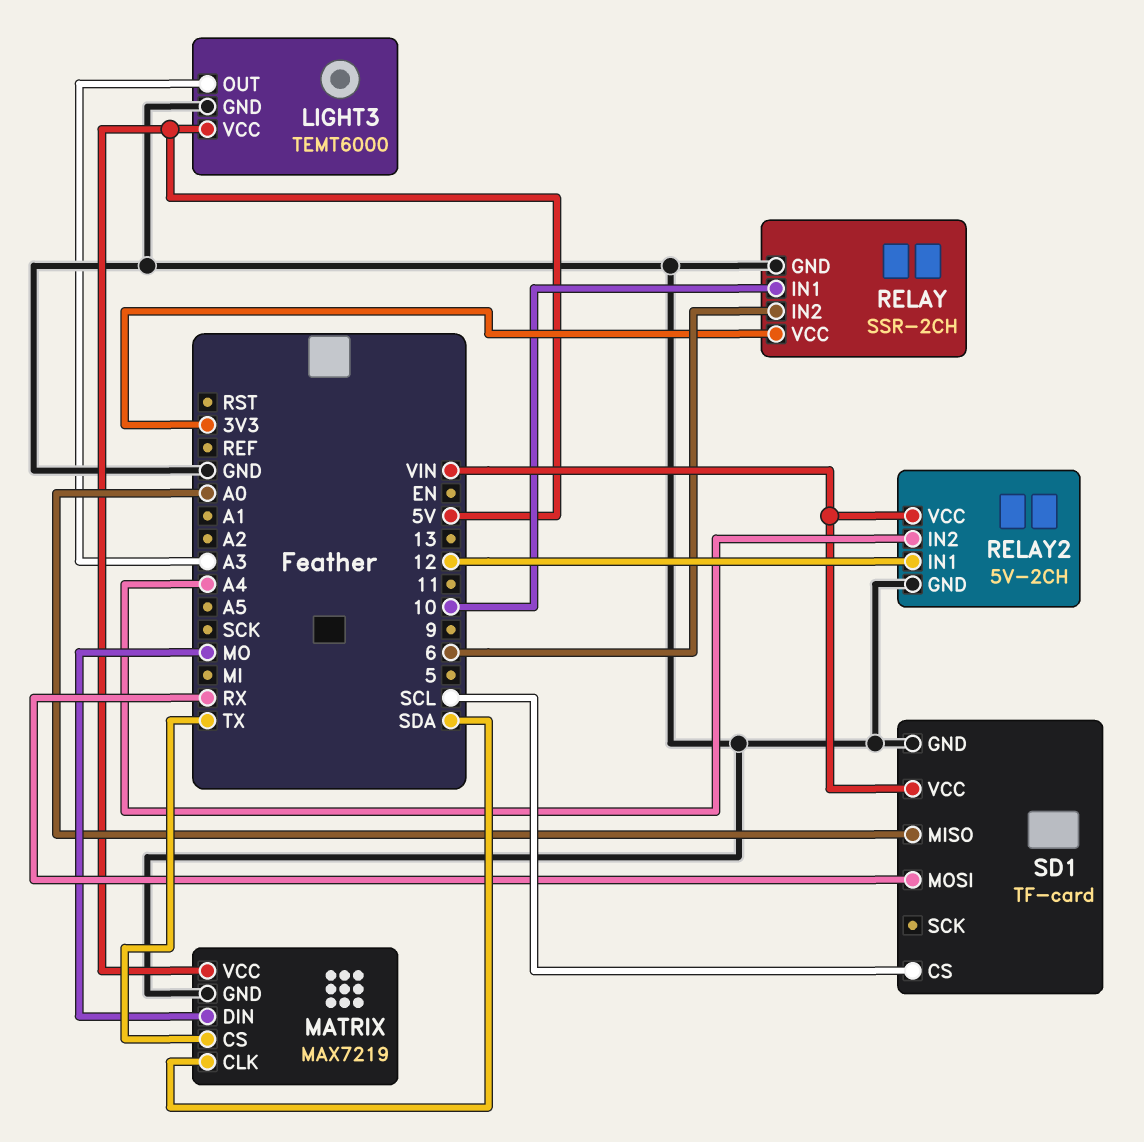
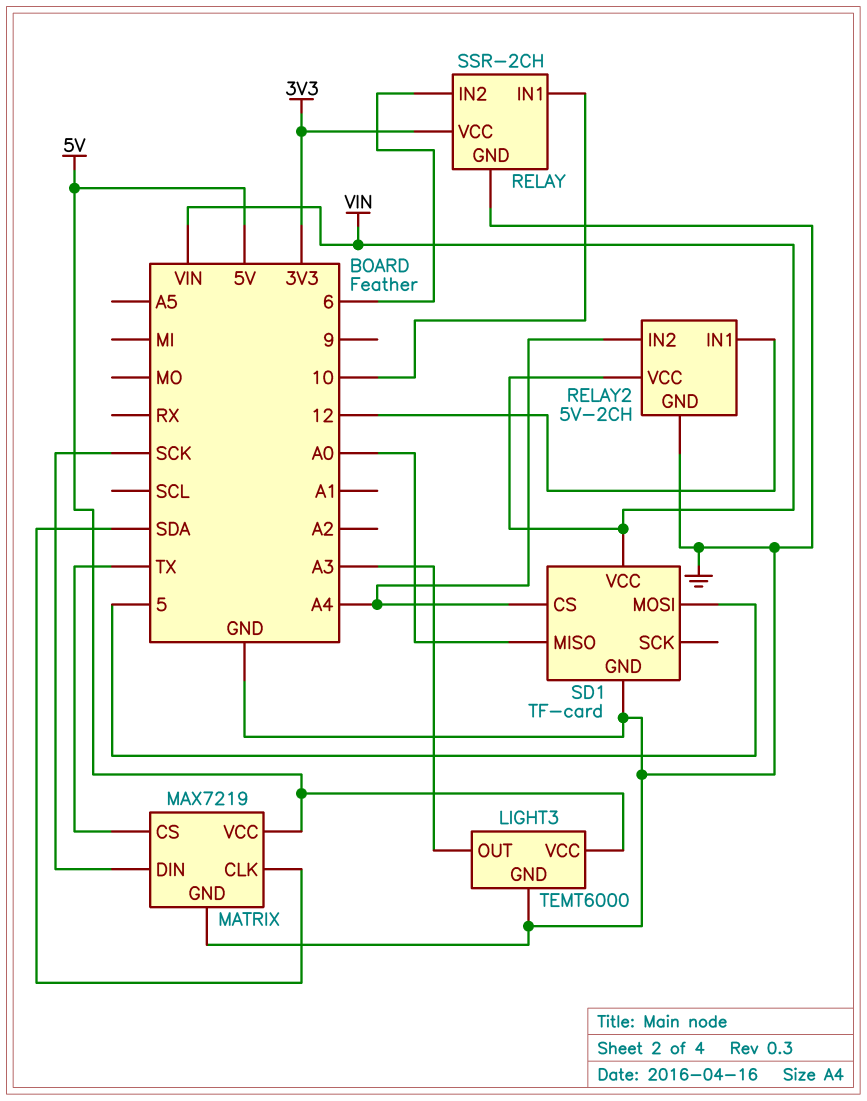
MATRIX pin DIN: MO -> SCK
SD1 pin CS: SCL -> A4
SD1 pin MOSI: RX -> 5

